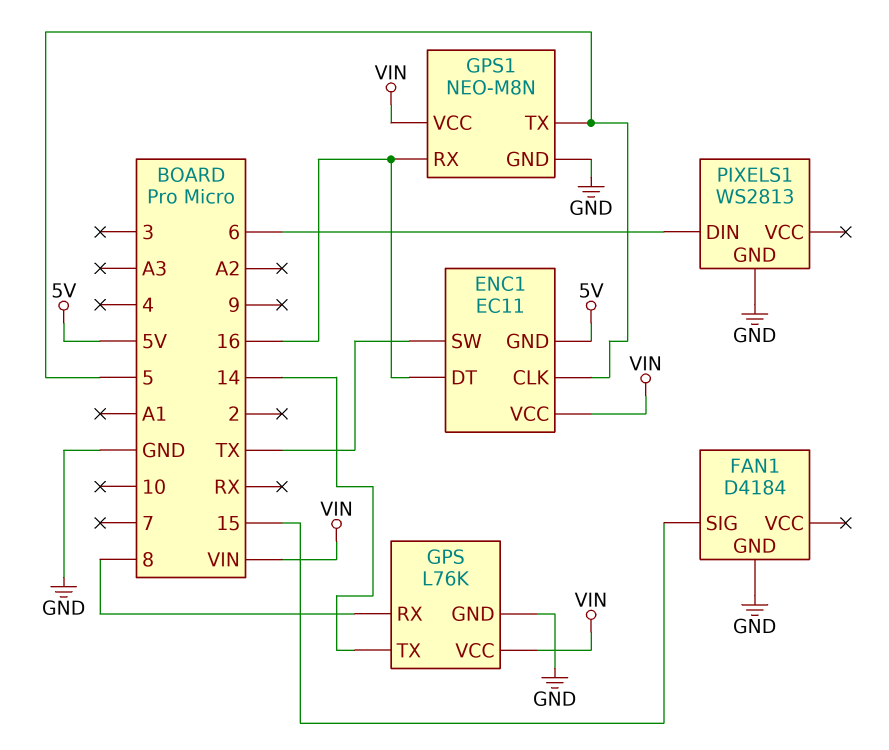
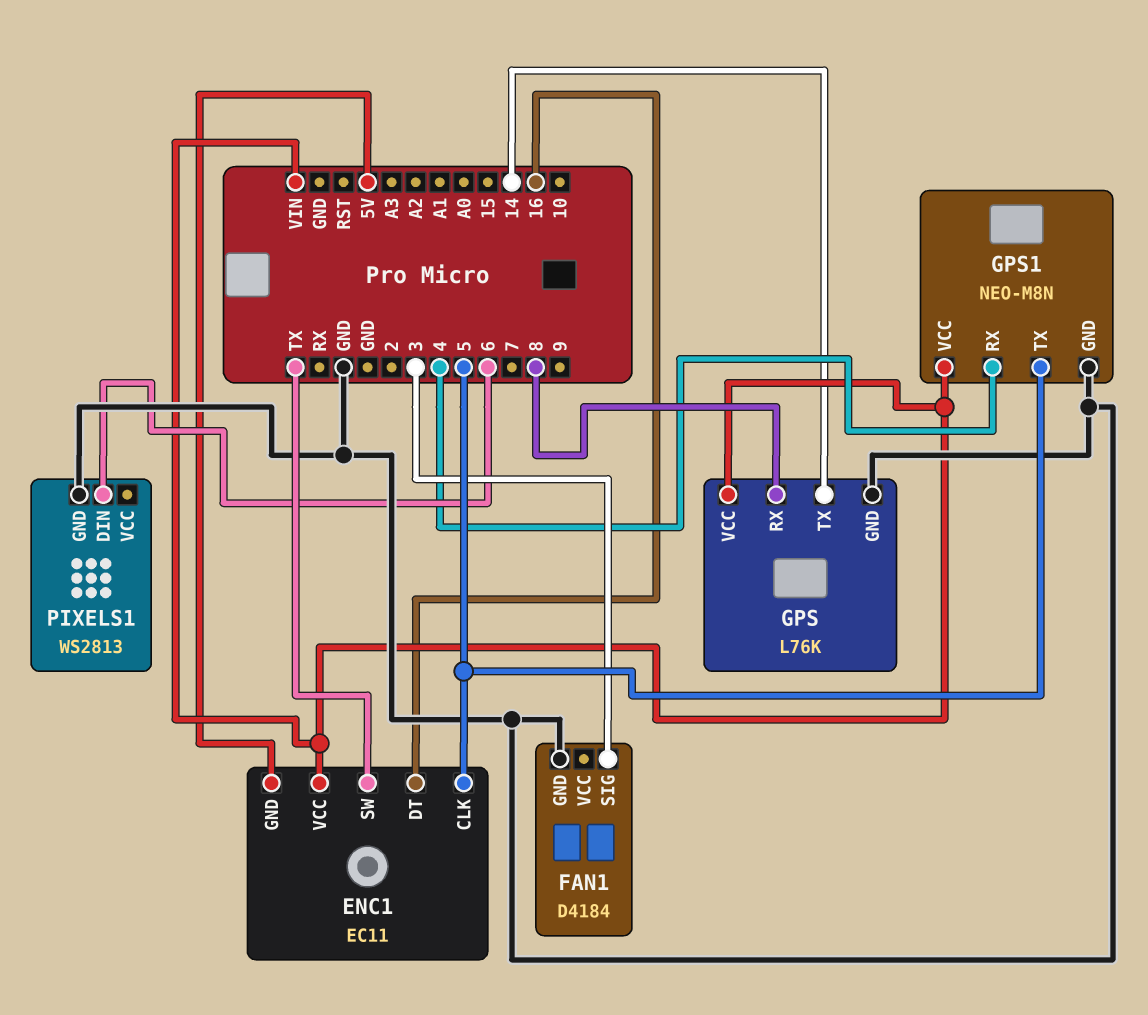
FAN1 pin SIG: 15 -> 3
GPS1 pin RX: 16 -> 4

